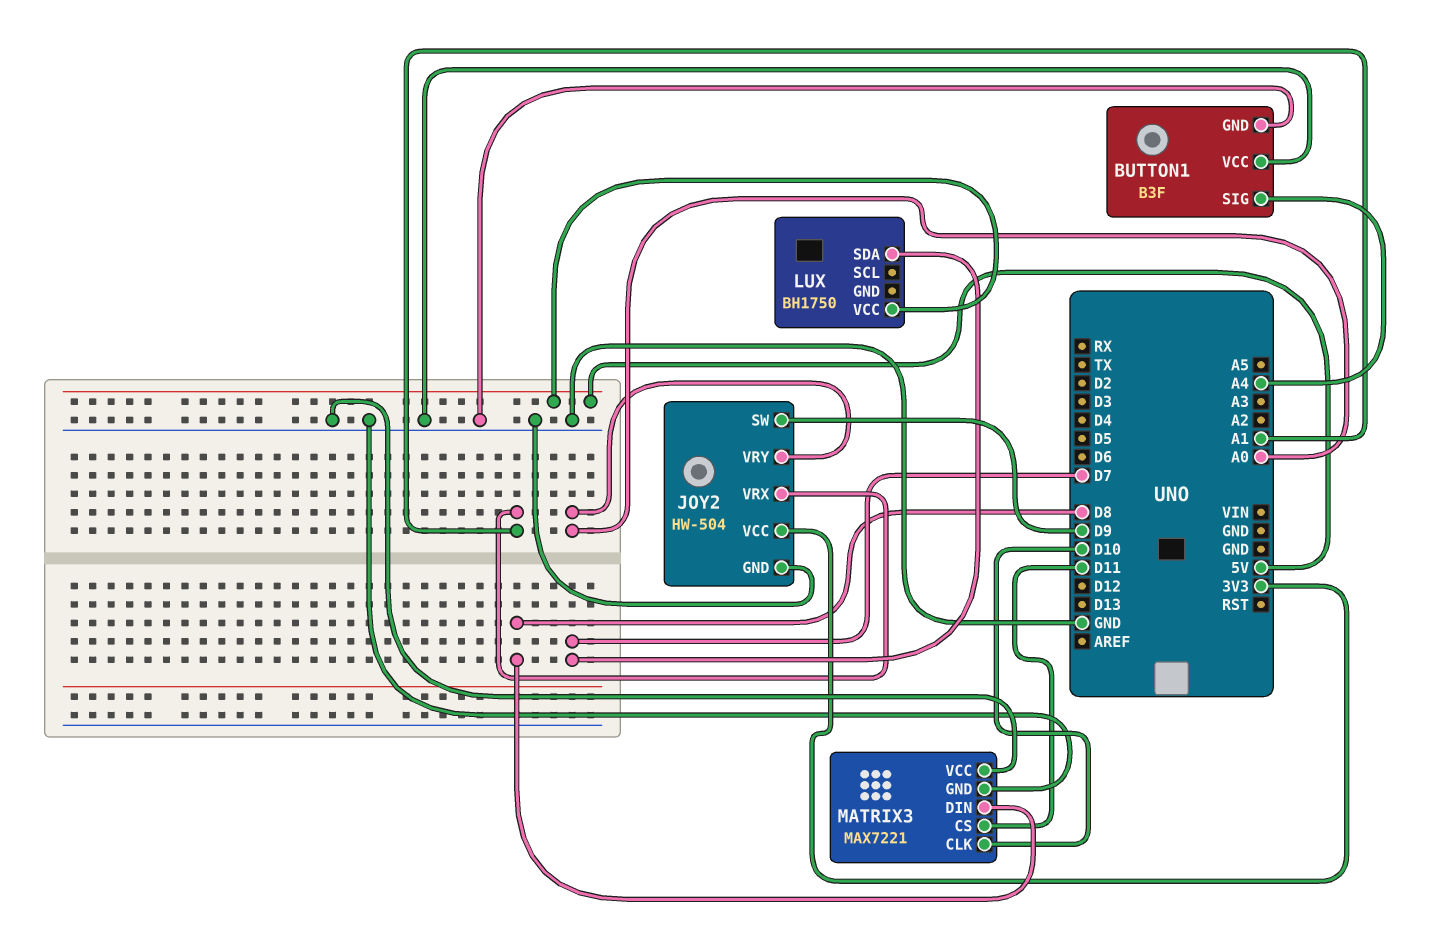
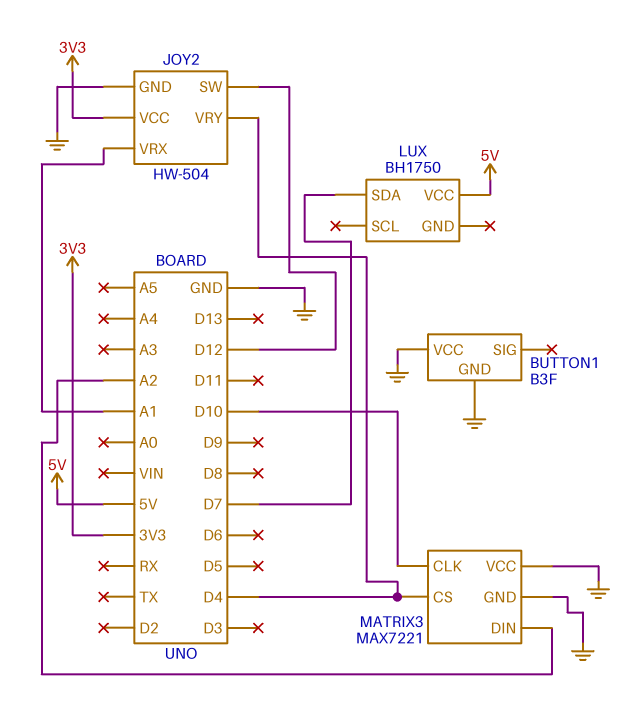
BUTTON1 pin SIG: A4 -> none
JOY2 pin SW: D9 -> D12
JOY2 pin VRY: A0 -> D4
MATRIX3 pin CS: D11 -> D4
MATRIX3 pin DIN: D8 -> A2

